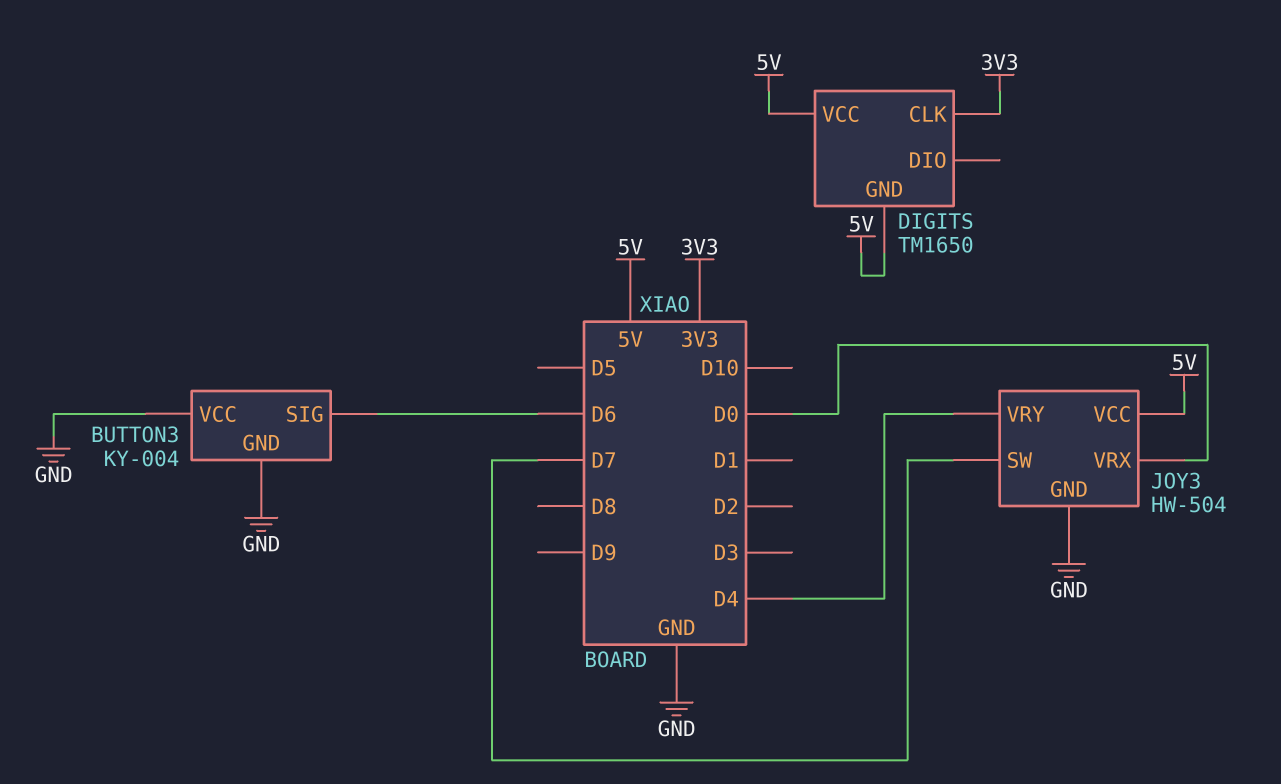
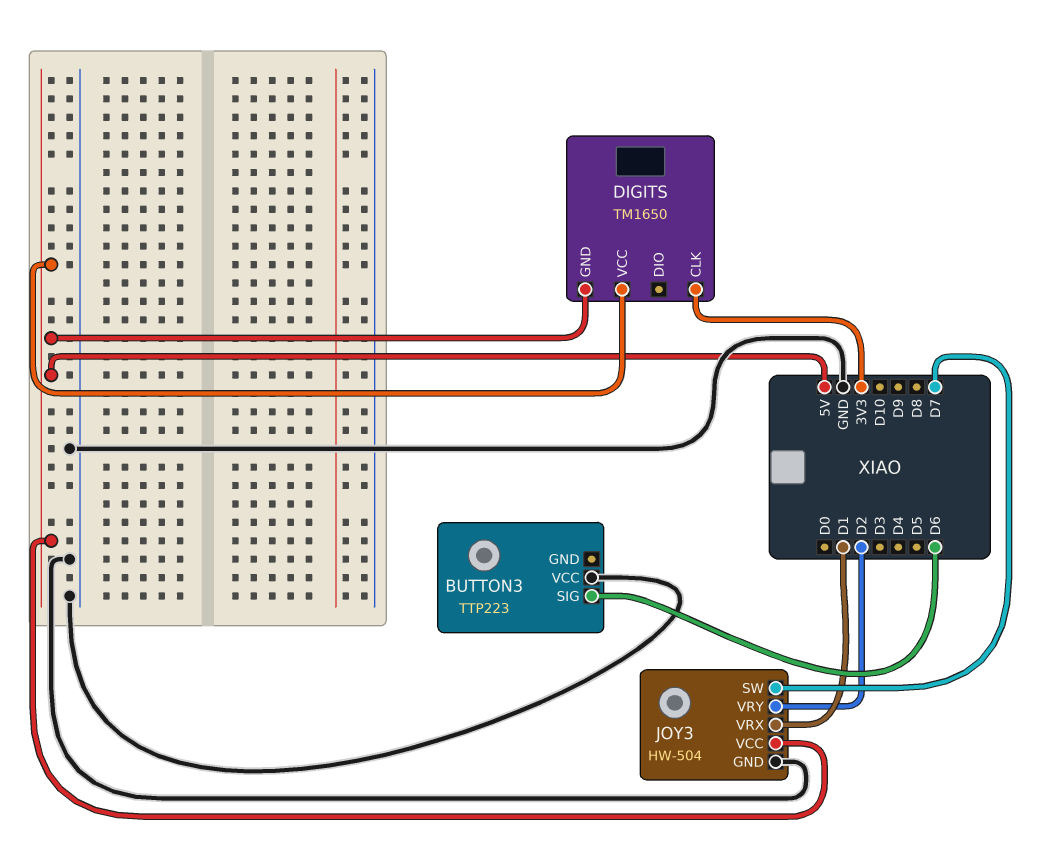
BUTTON3: KY-004 -> TTP223
BUTTON3 pin GND: GND -> none
JOY3 pin VRX: D0 -> D1
JOY3 pin VRY: D4 -> D2

